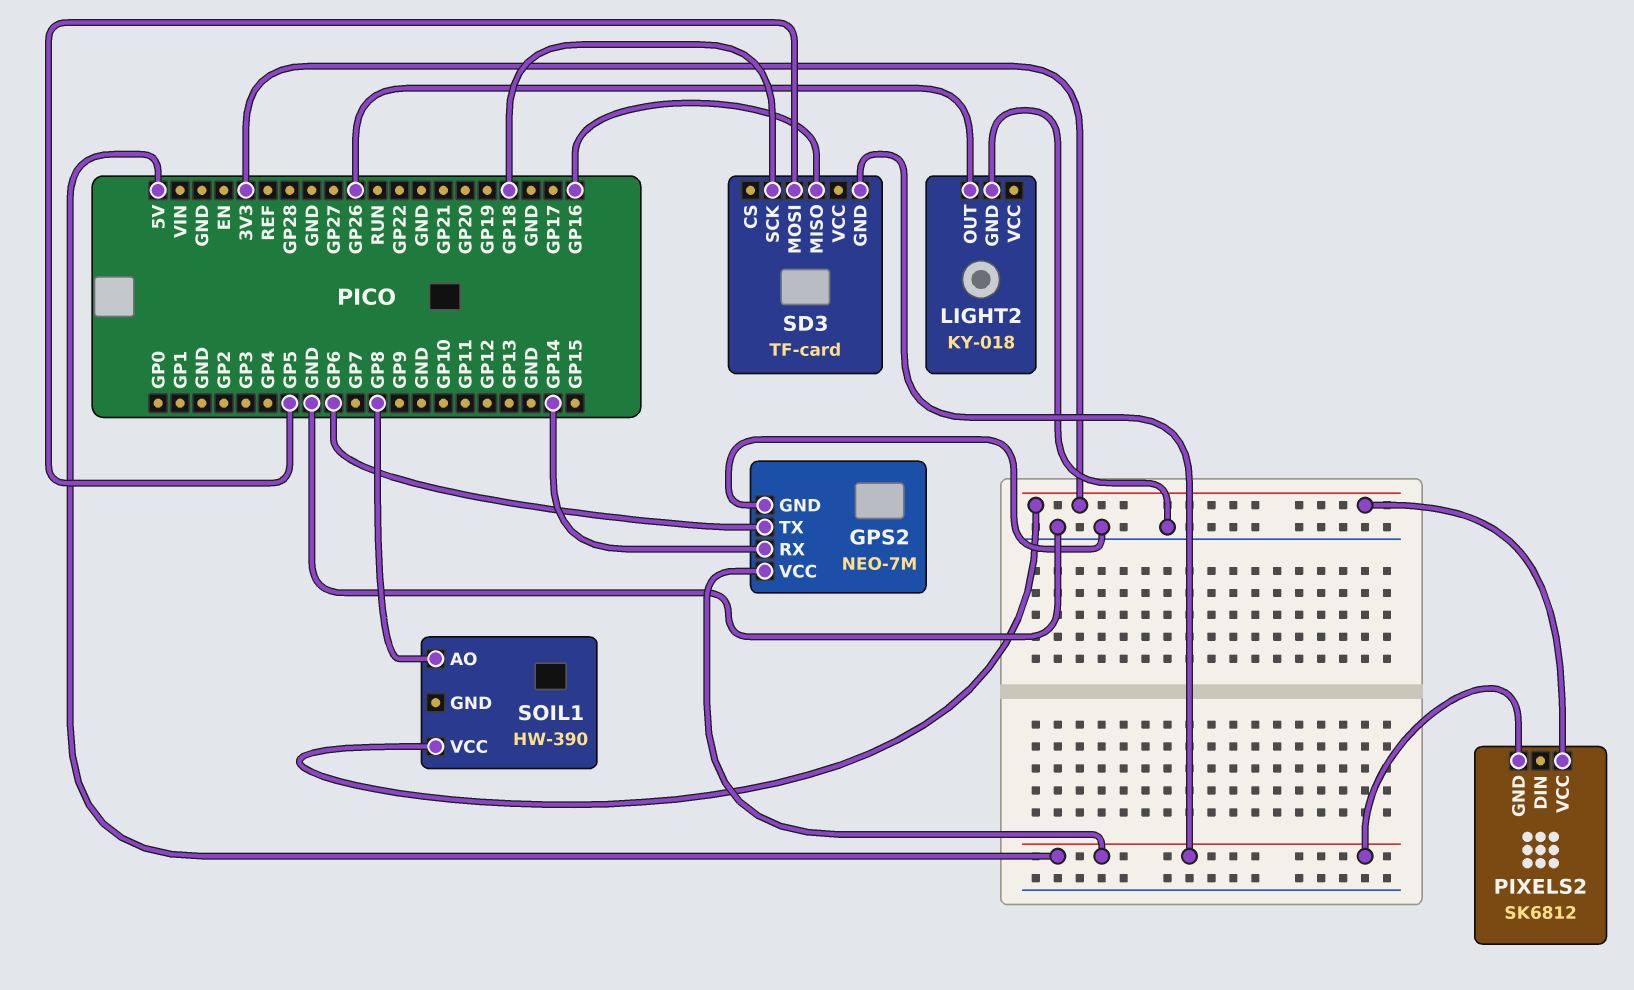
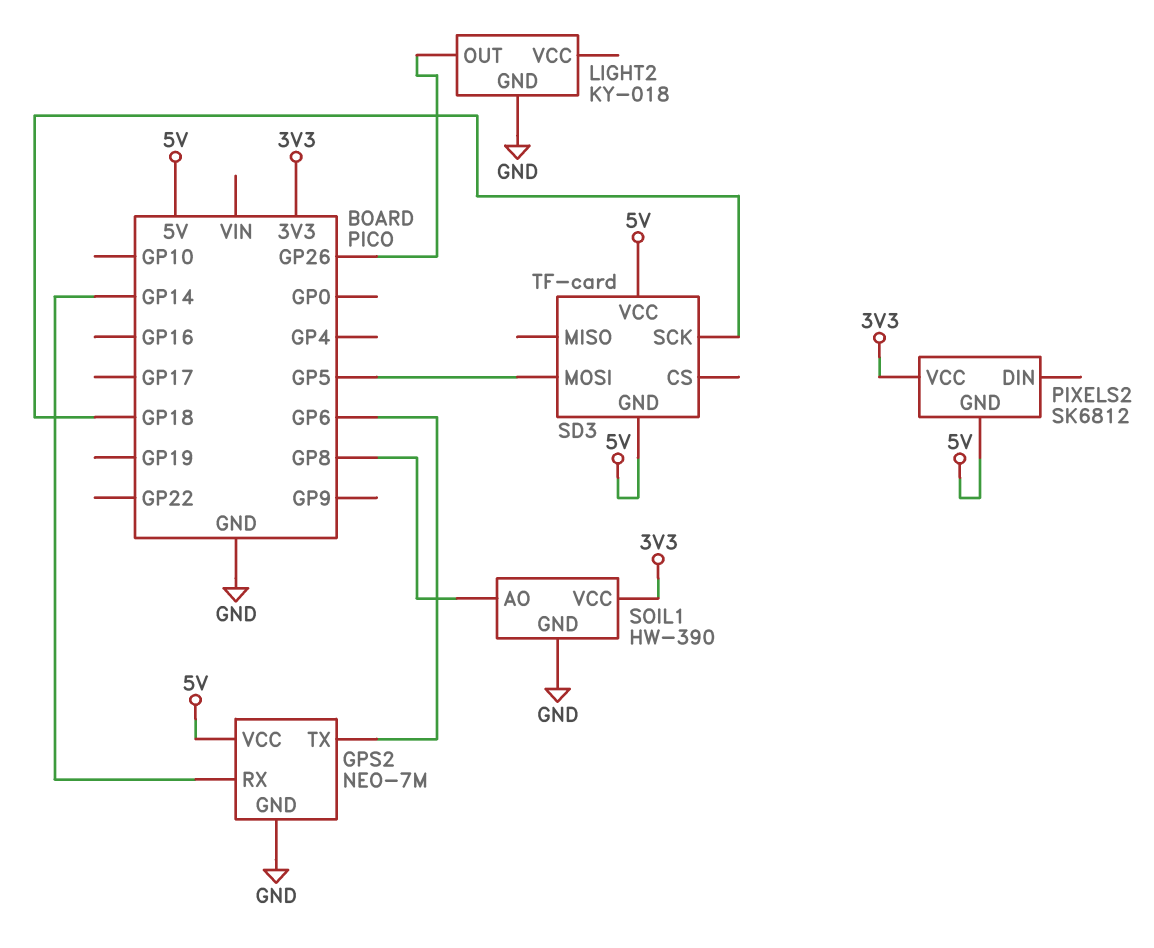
SD3 pin MISO: GP16 -> none
SD3 pin VCC: none -> 5V
SOIL1 pin GND: none -> GND

